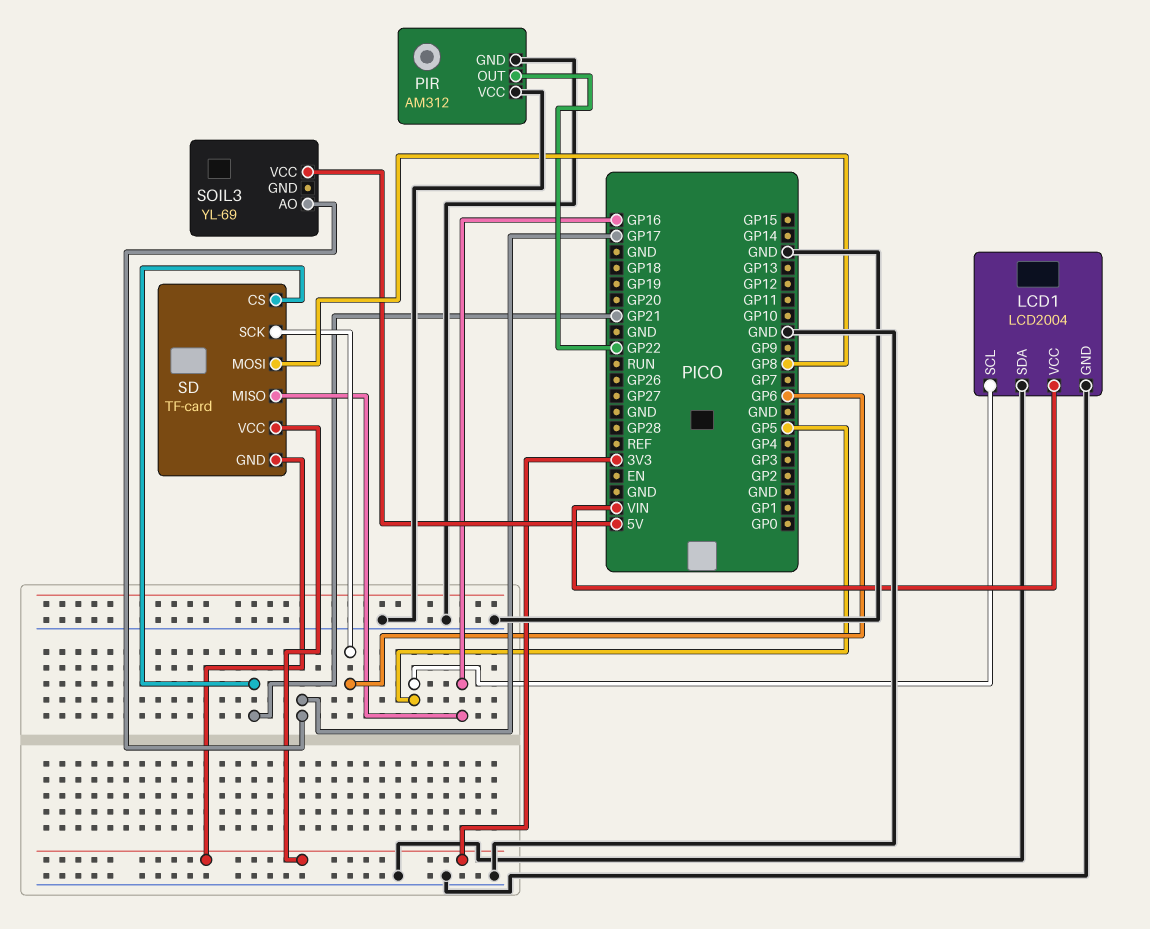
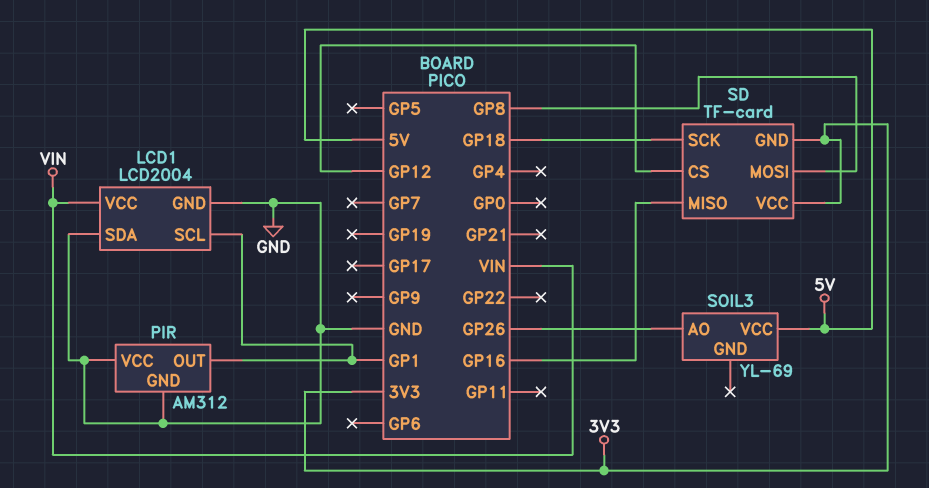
LCD1 pin SCL: GP5 -> GP1
PIR pin OUT: GP22 -> GP1
SD pin CS: GP21 -> GP12
SD pin SCK: GP6 -> GP18
SOIL3 pin AO: GP17 -> GP26

